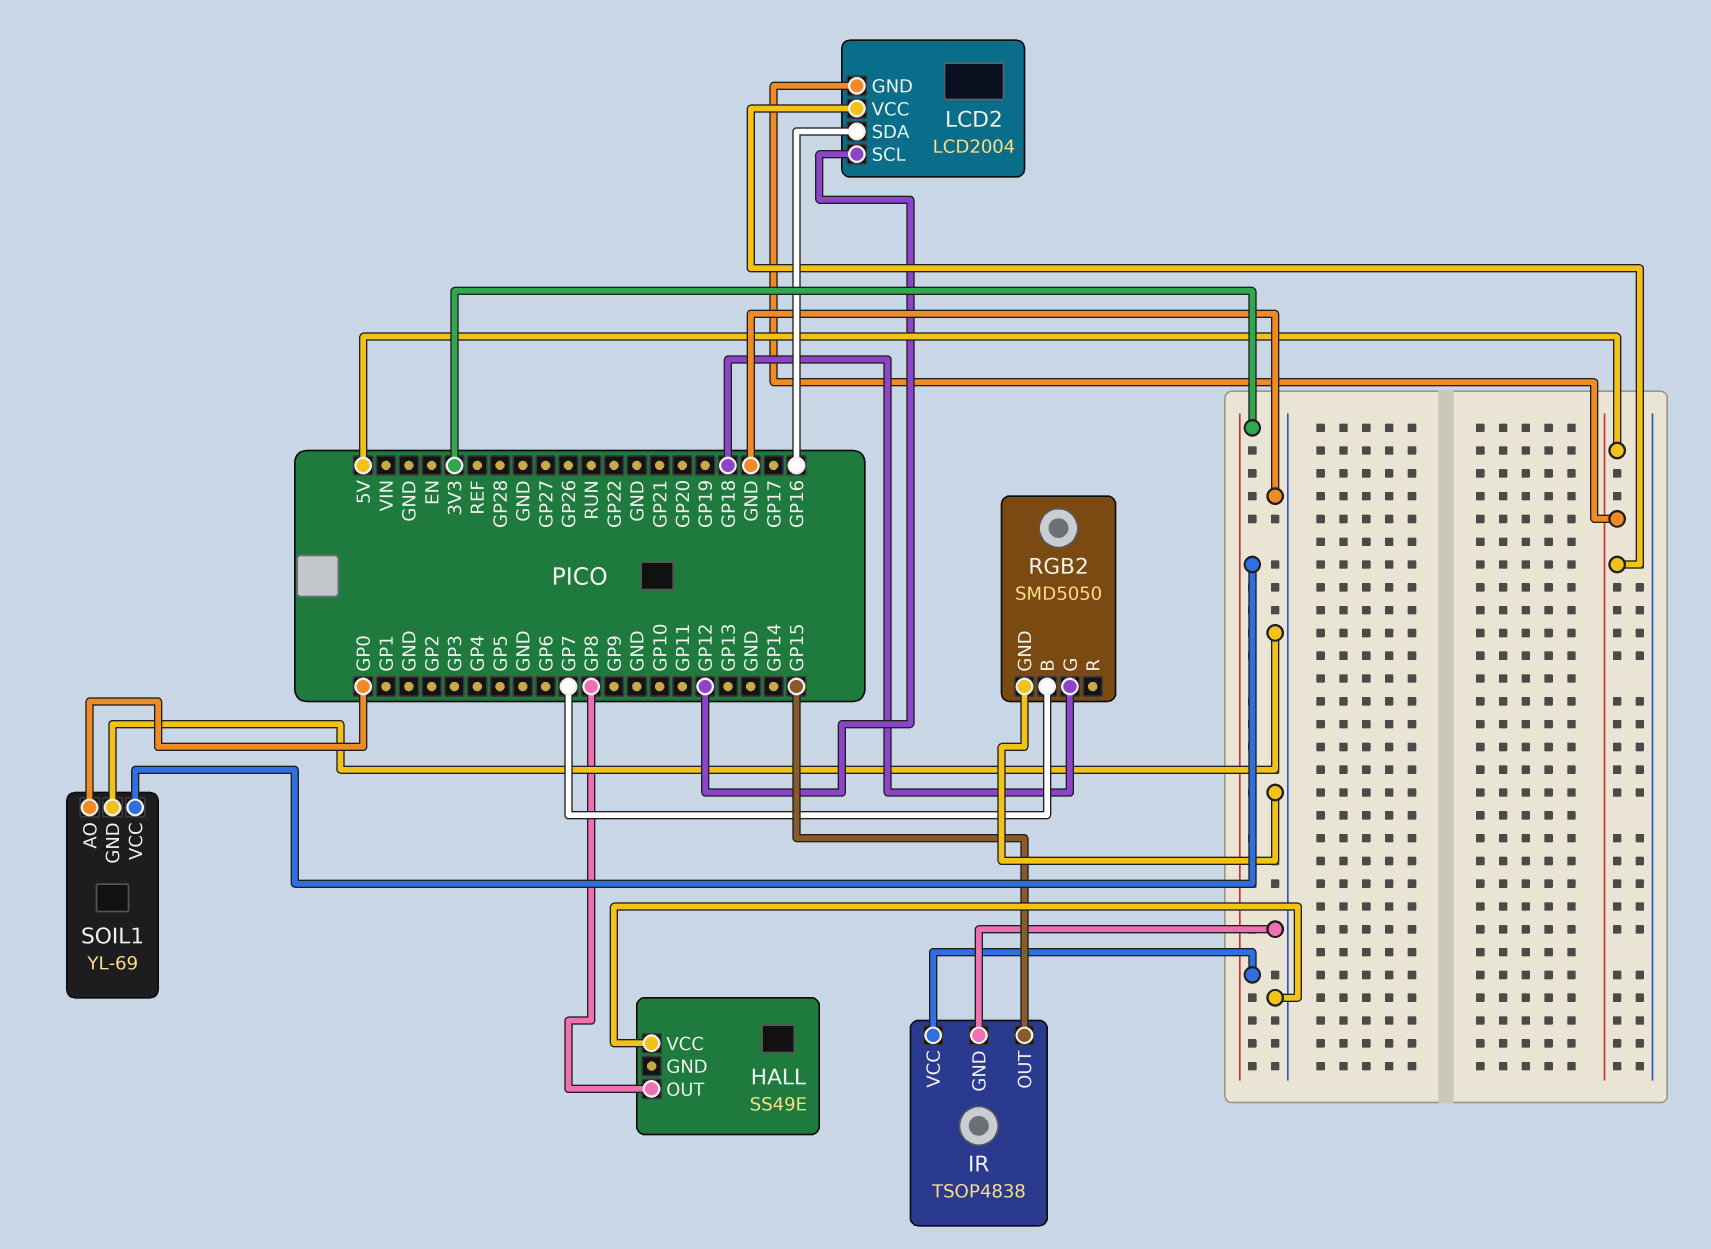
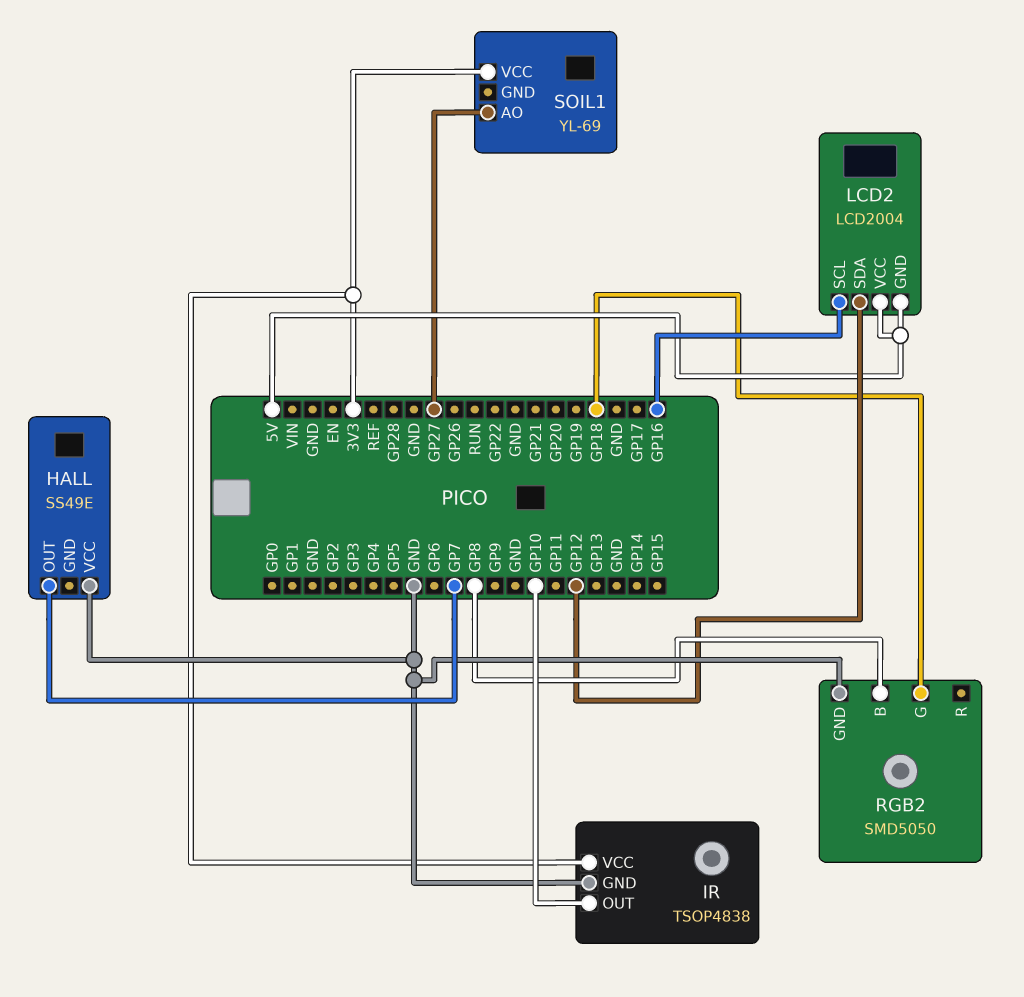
HALL pin OUT: GP8 -> GP7
IR pin OUT: GP15 -> GP10
LCD2 pin SCL: GP12 -> GP16
LCD2 pin SDA: GP16 -> GP12
RGB2 pin B: GP7 -> GP8
SOIL1 pin AO: GP0 -> GP27
SOIL1 pin GND: GND -> none

